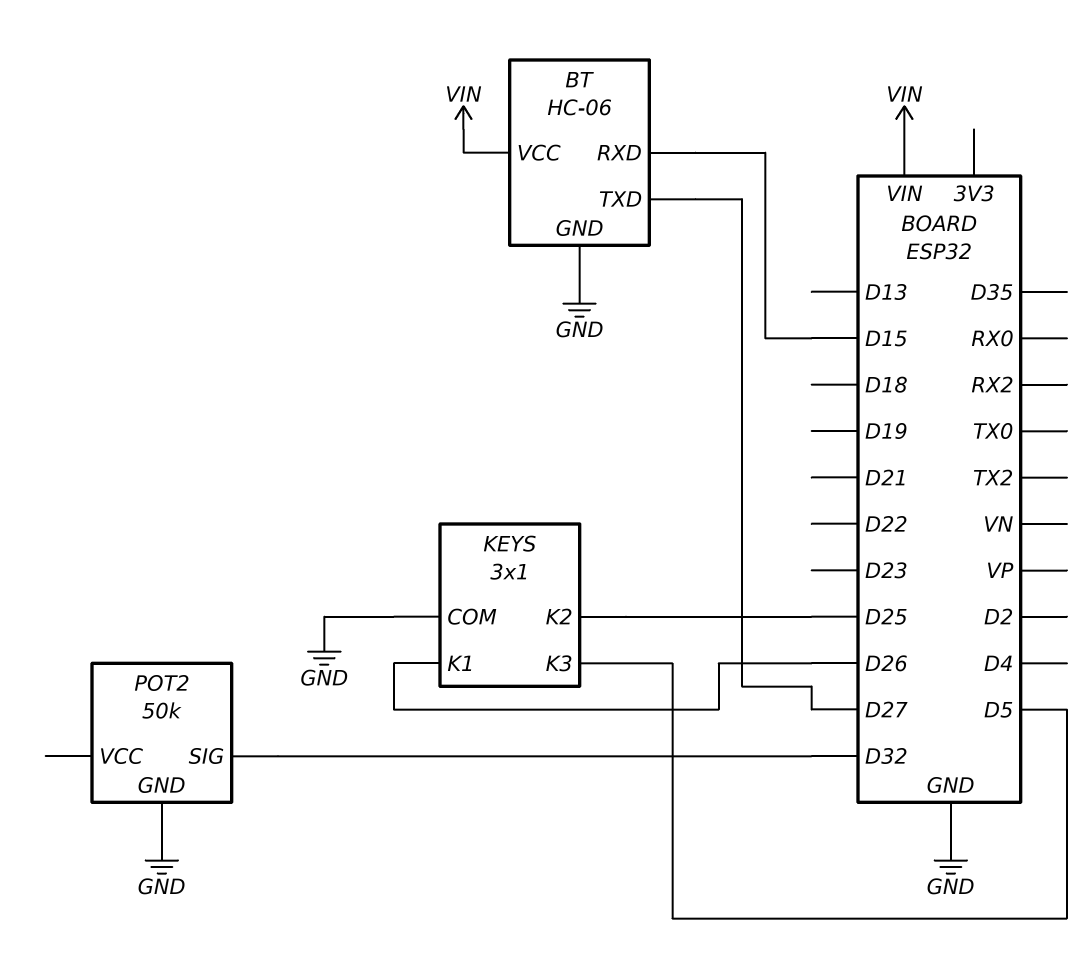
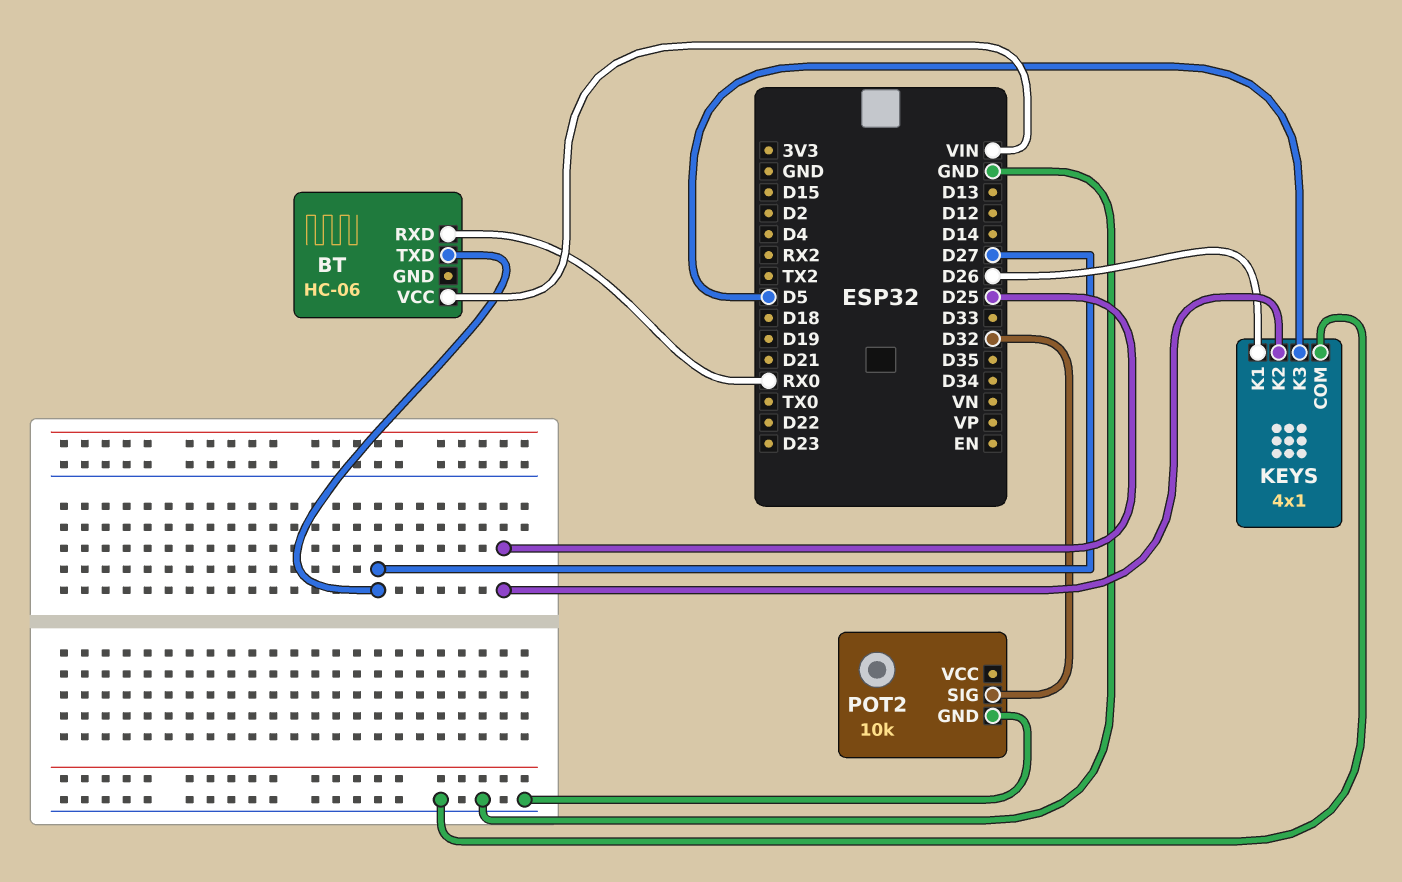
BT pin GND: GND -> none
BT pin RXD: D15 -> RX0
KEYS: 3x1 -> 4x1
POT2: 50k -> 10k

